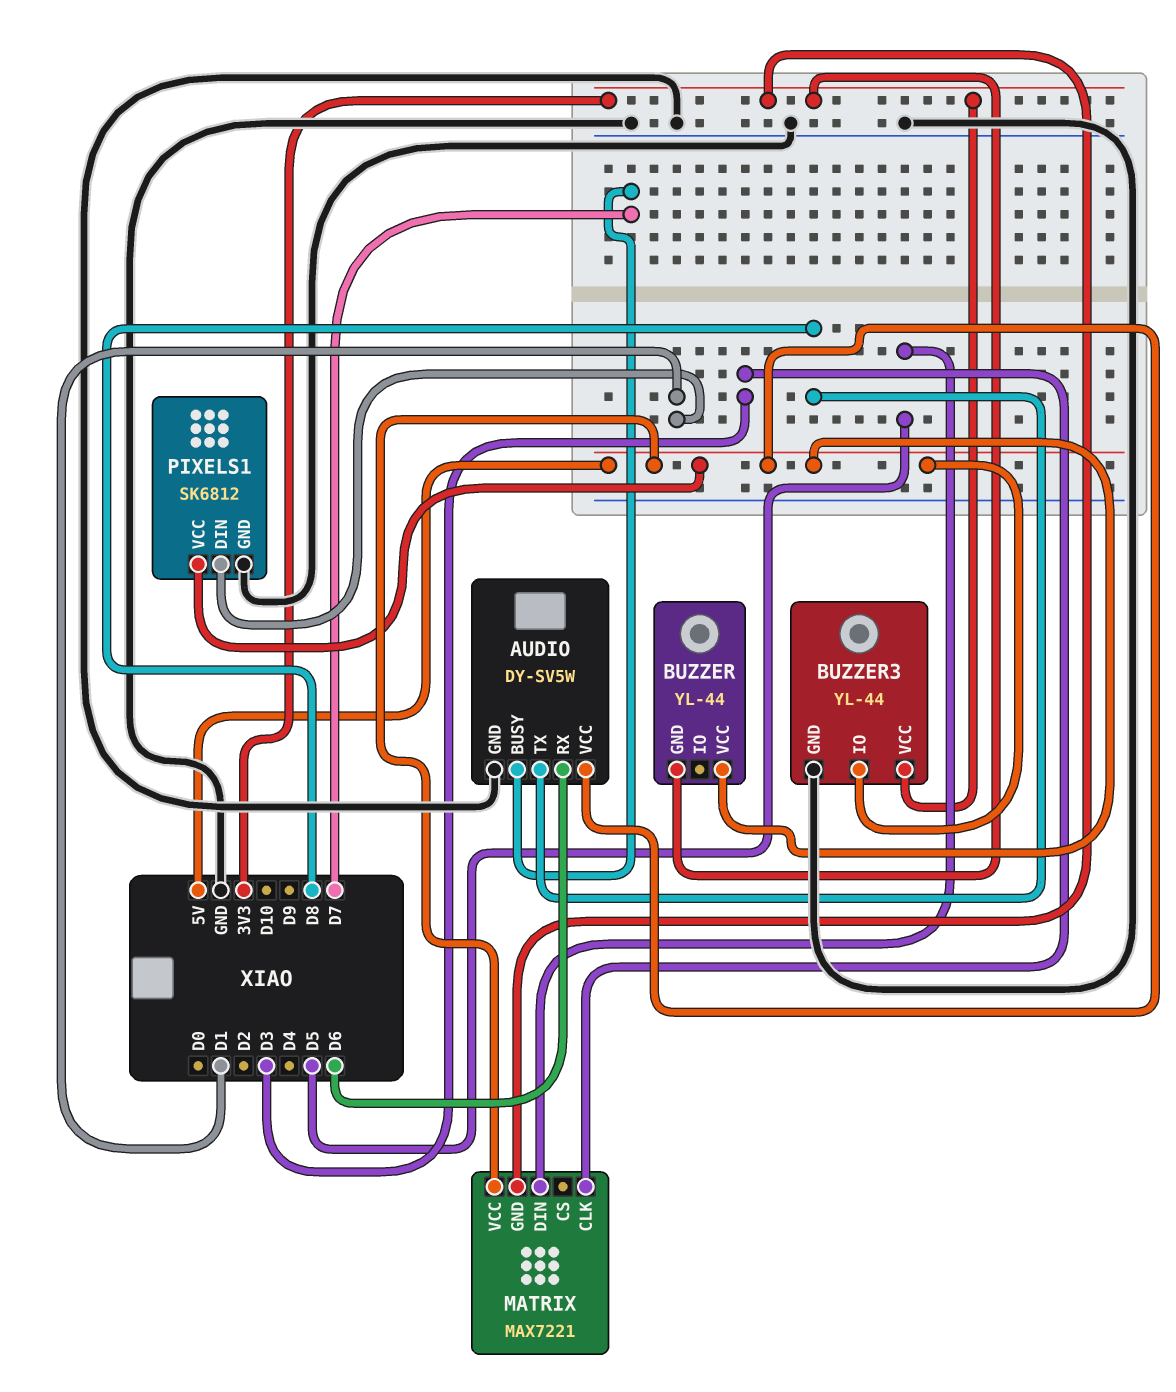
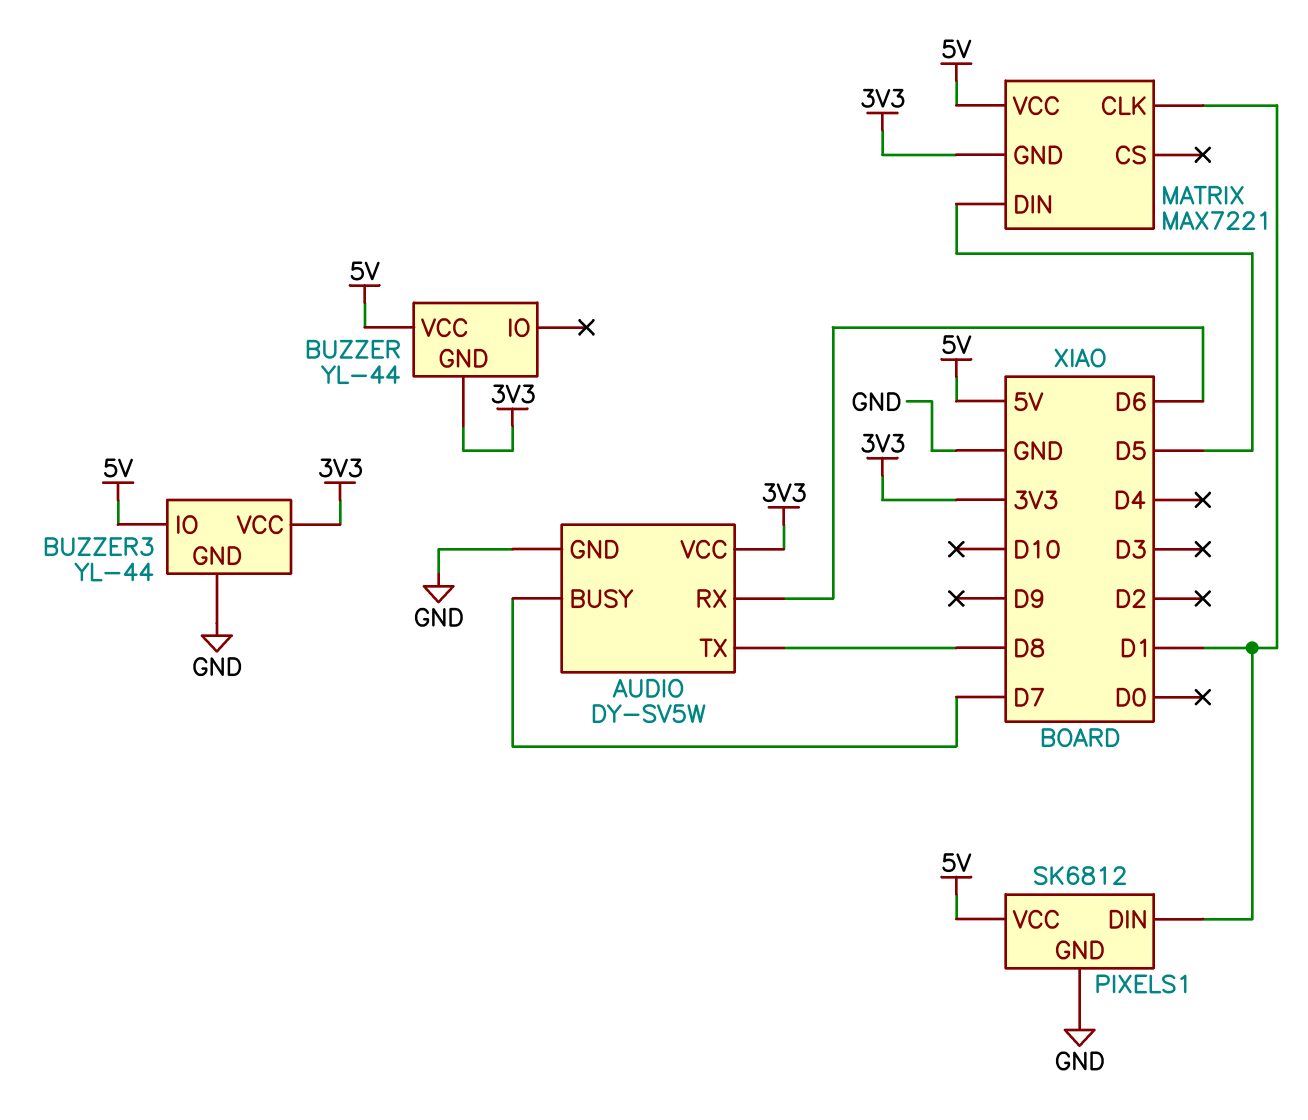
AUDIO pin VCC: 5V -> 3V3
MATRIX pin CLK: D3 -> D1

